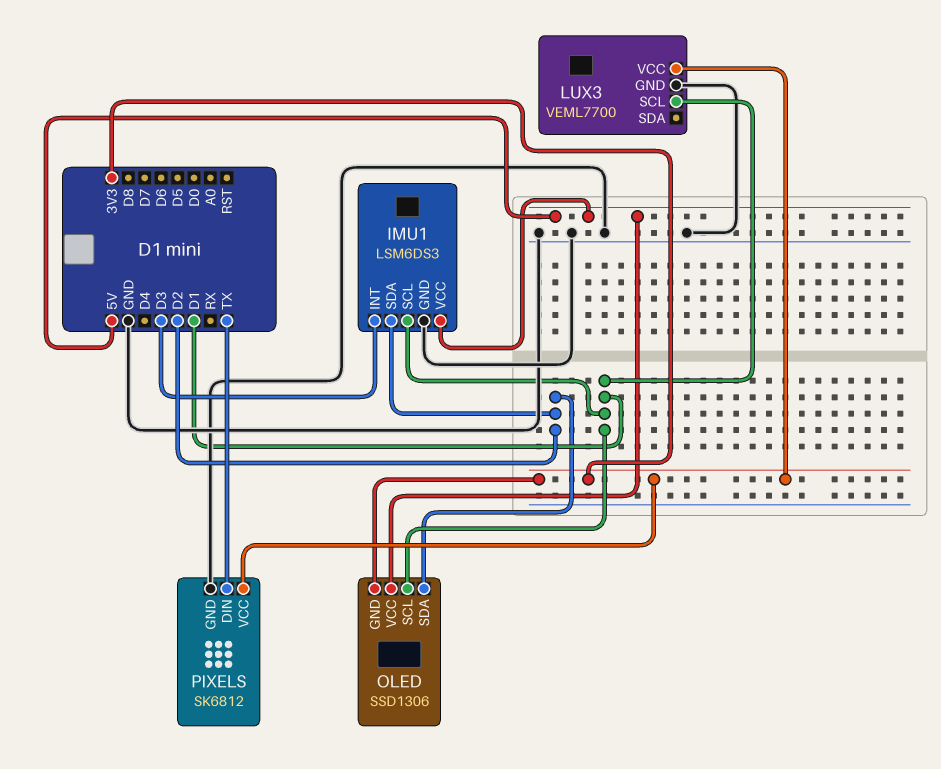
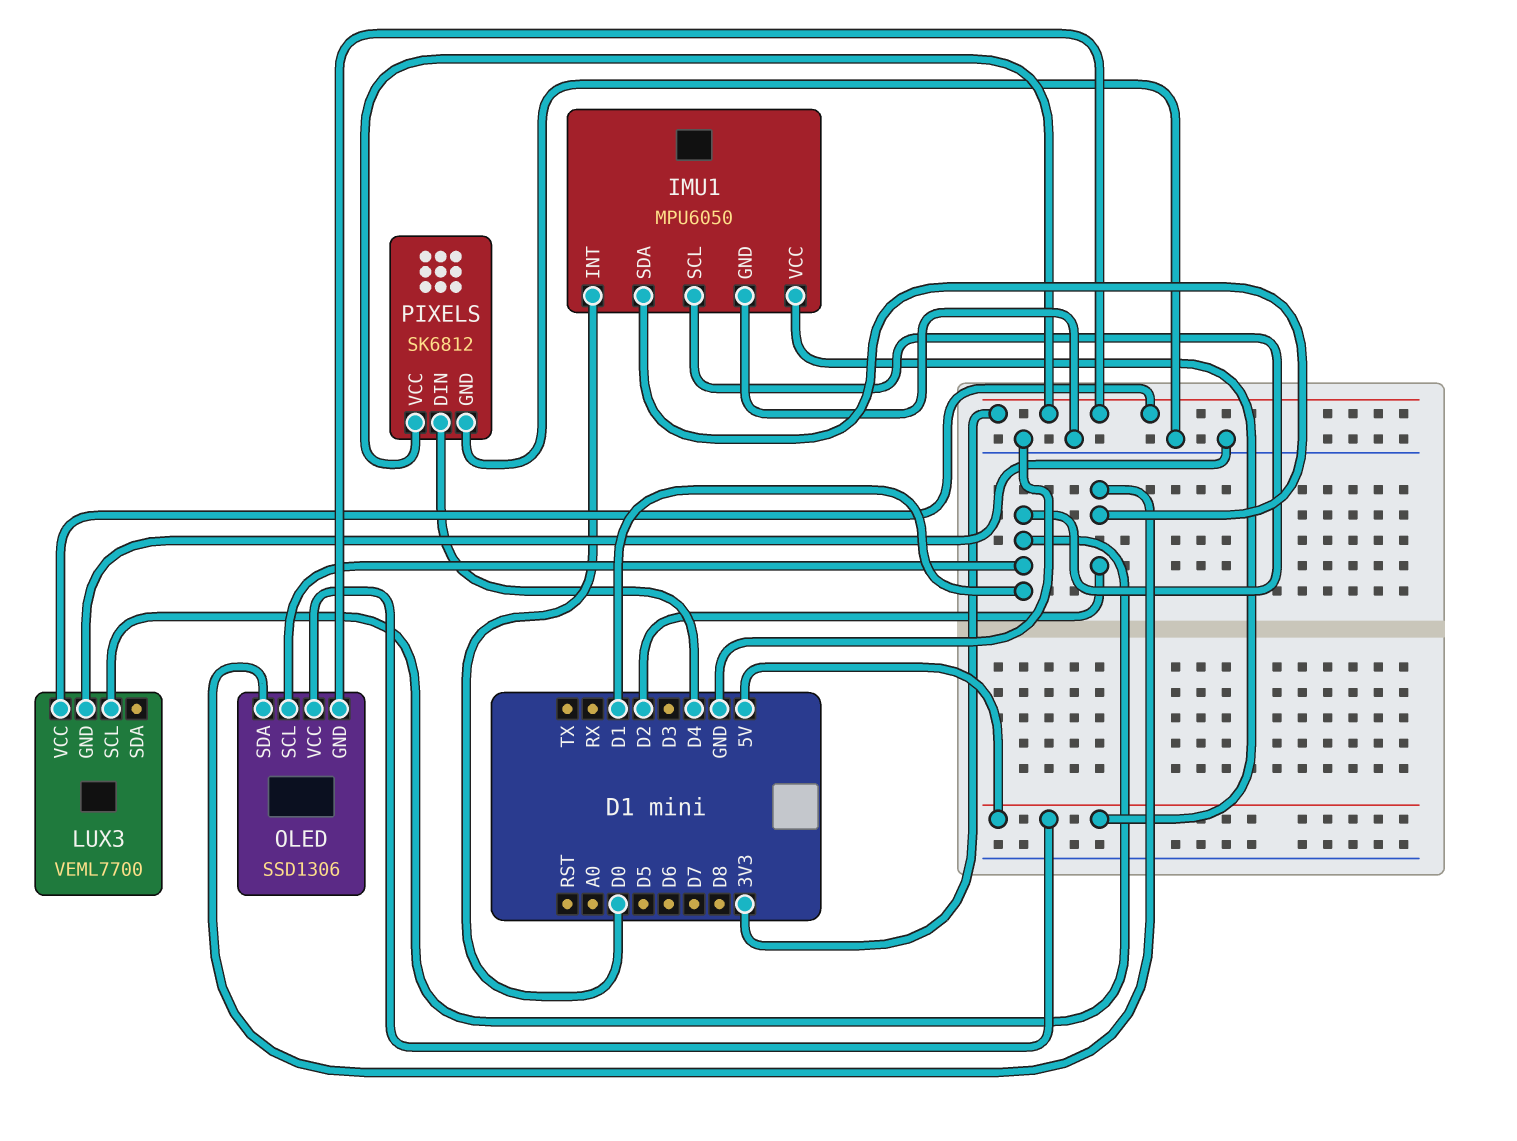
IMU1: LSM6DS3 -> MPU6050
IMU1 pin INT: D3 -> D0
PIXELS pin DIN: TX -> D4

